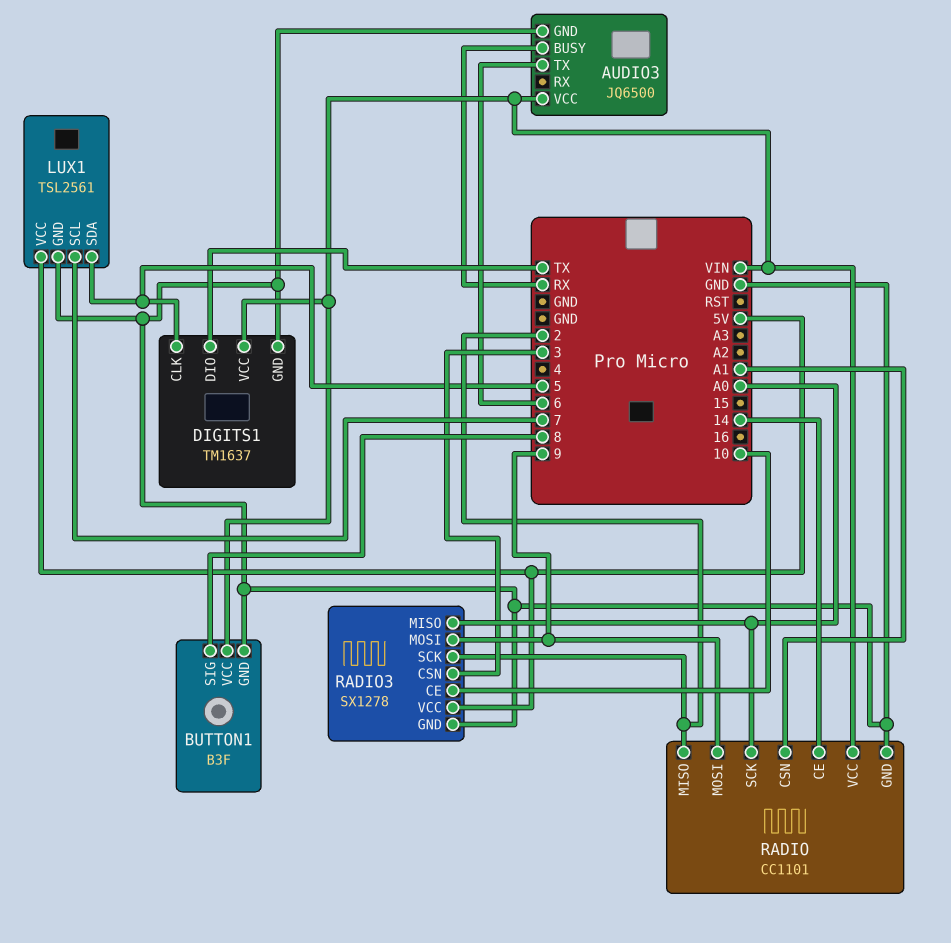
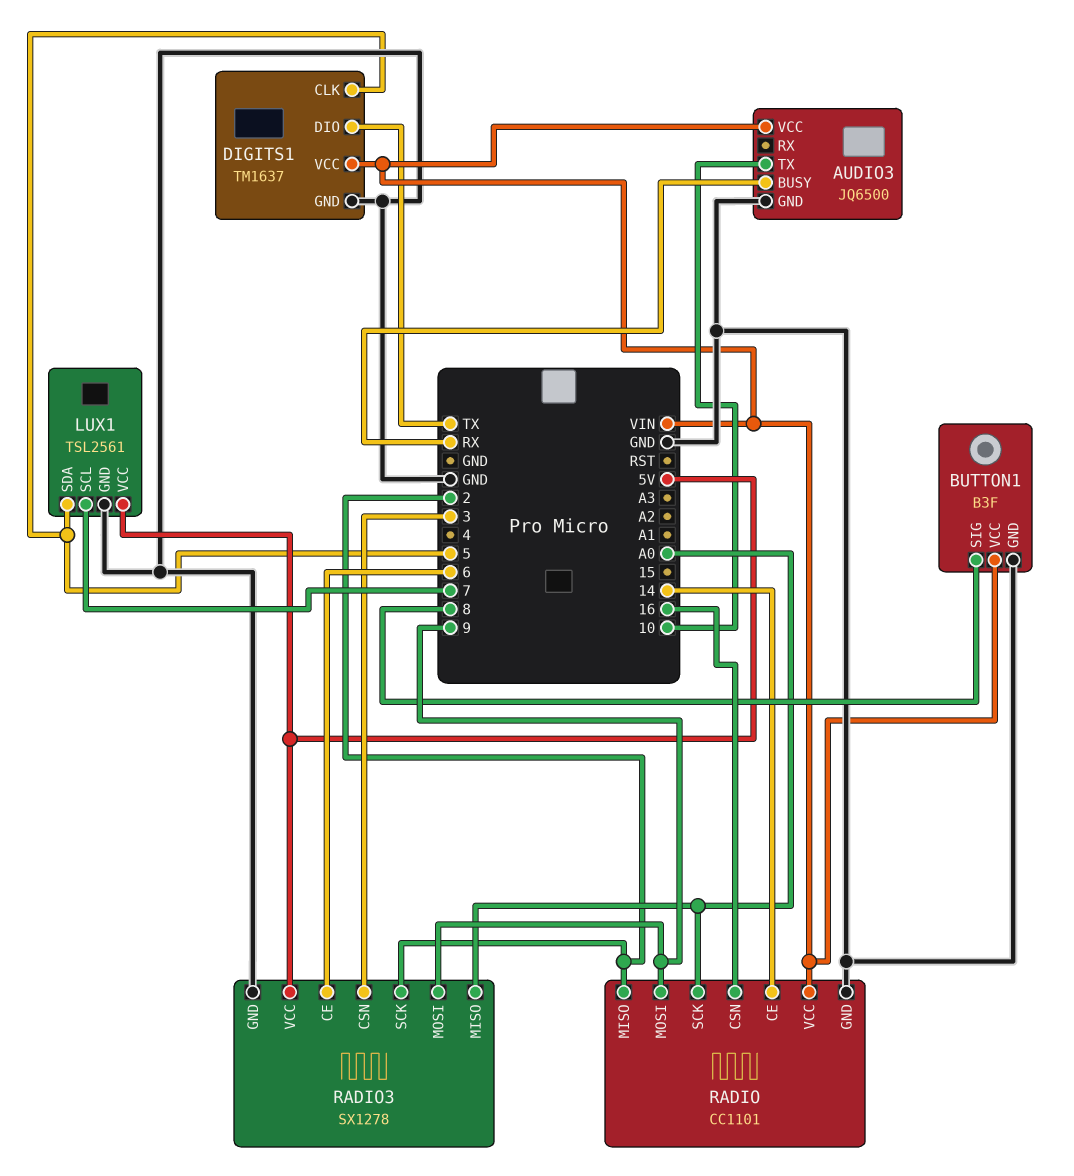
AUDIO3 pin TX: 6 -> 10
RADIO pin CSN: A1 -> 16
RADIO3 pin CE: 10 -> 6

